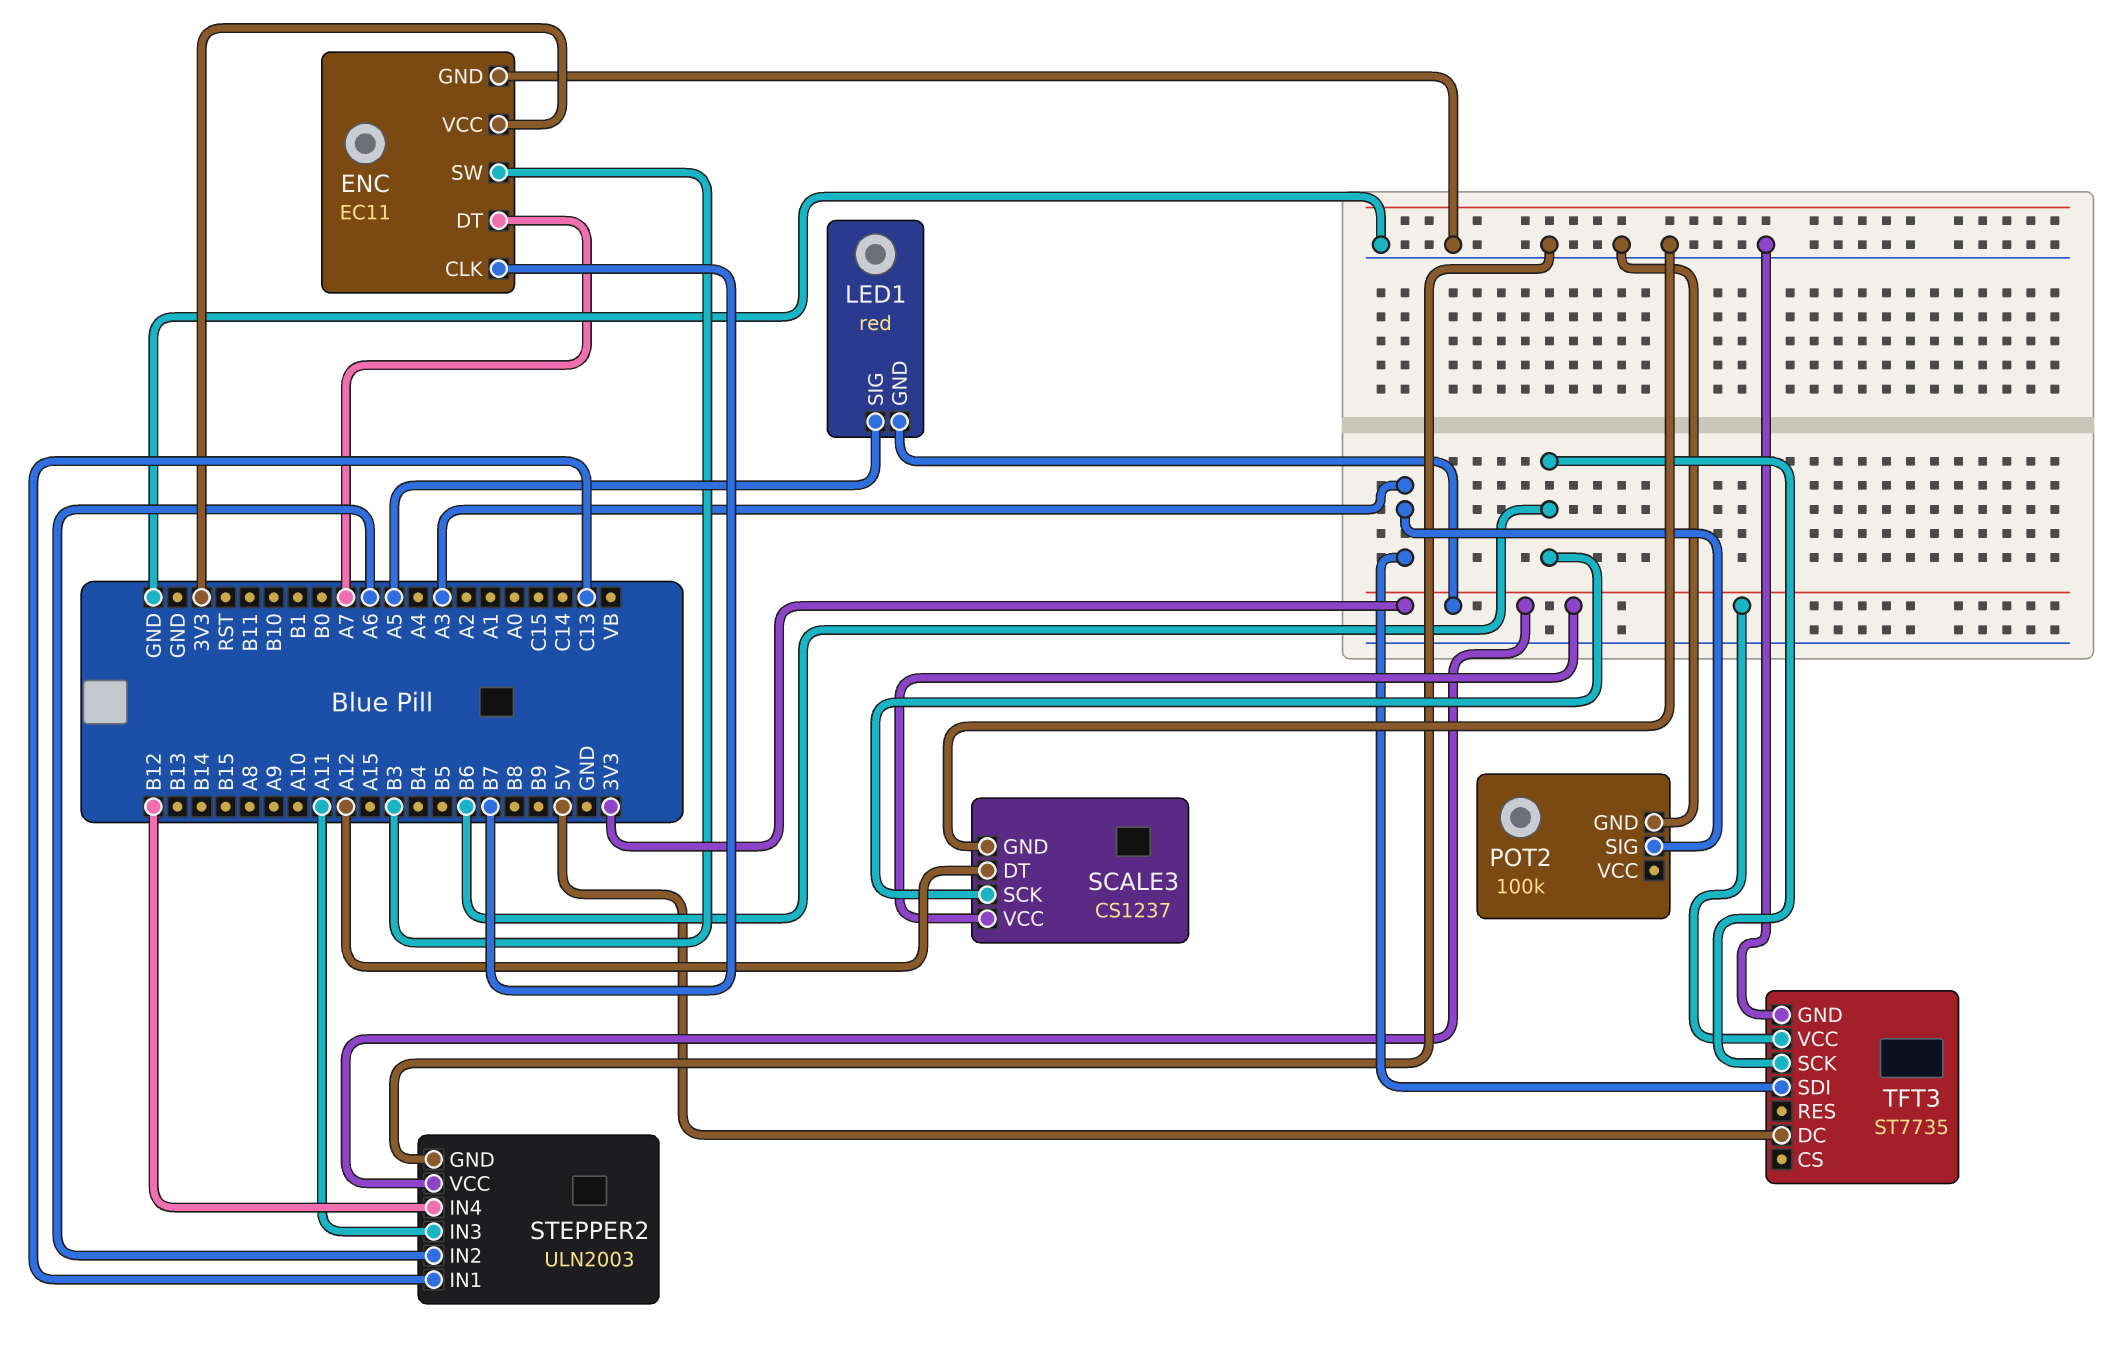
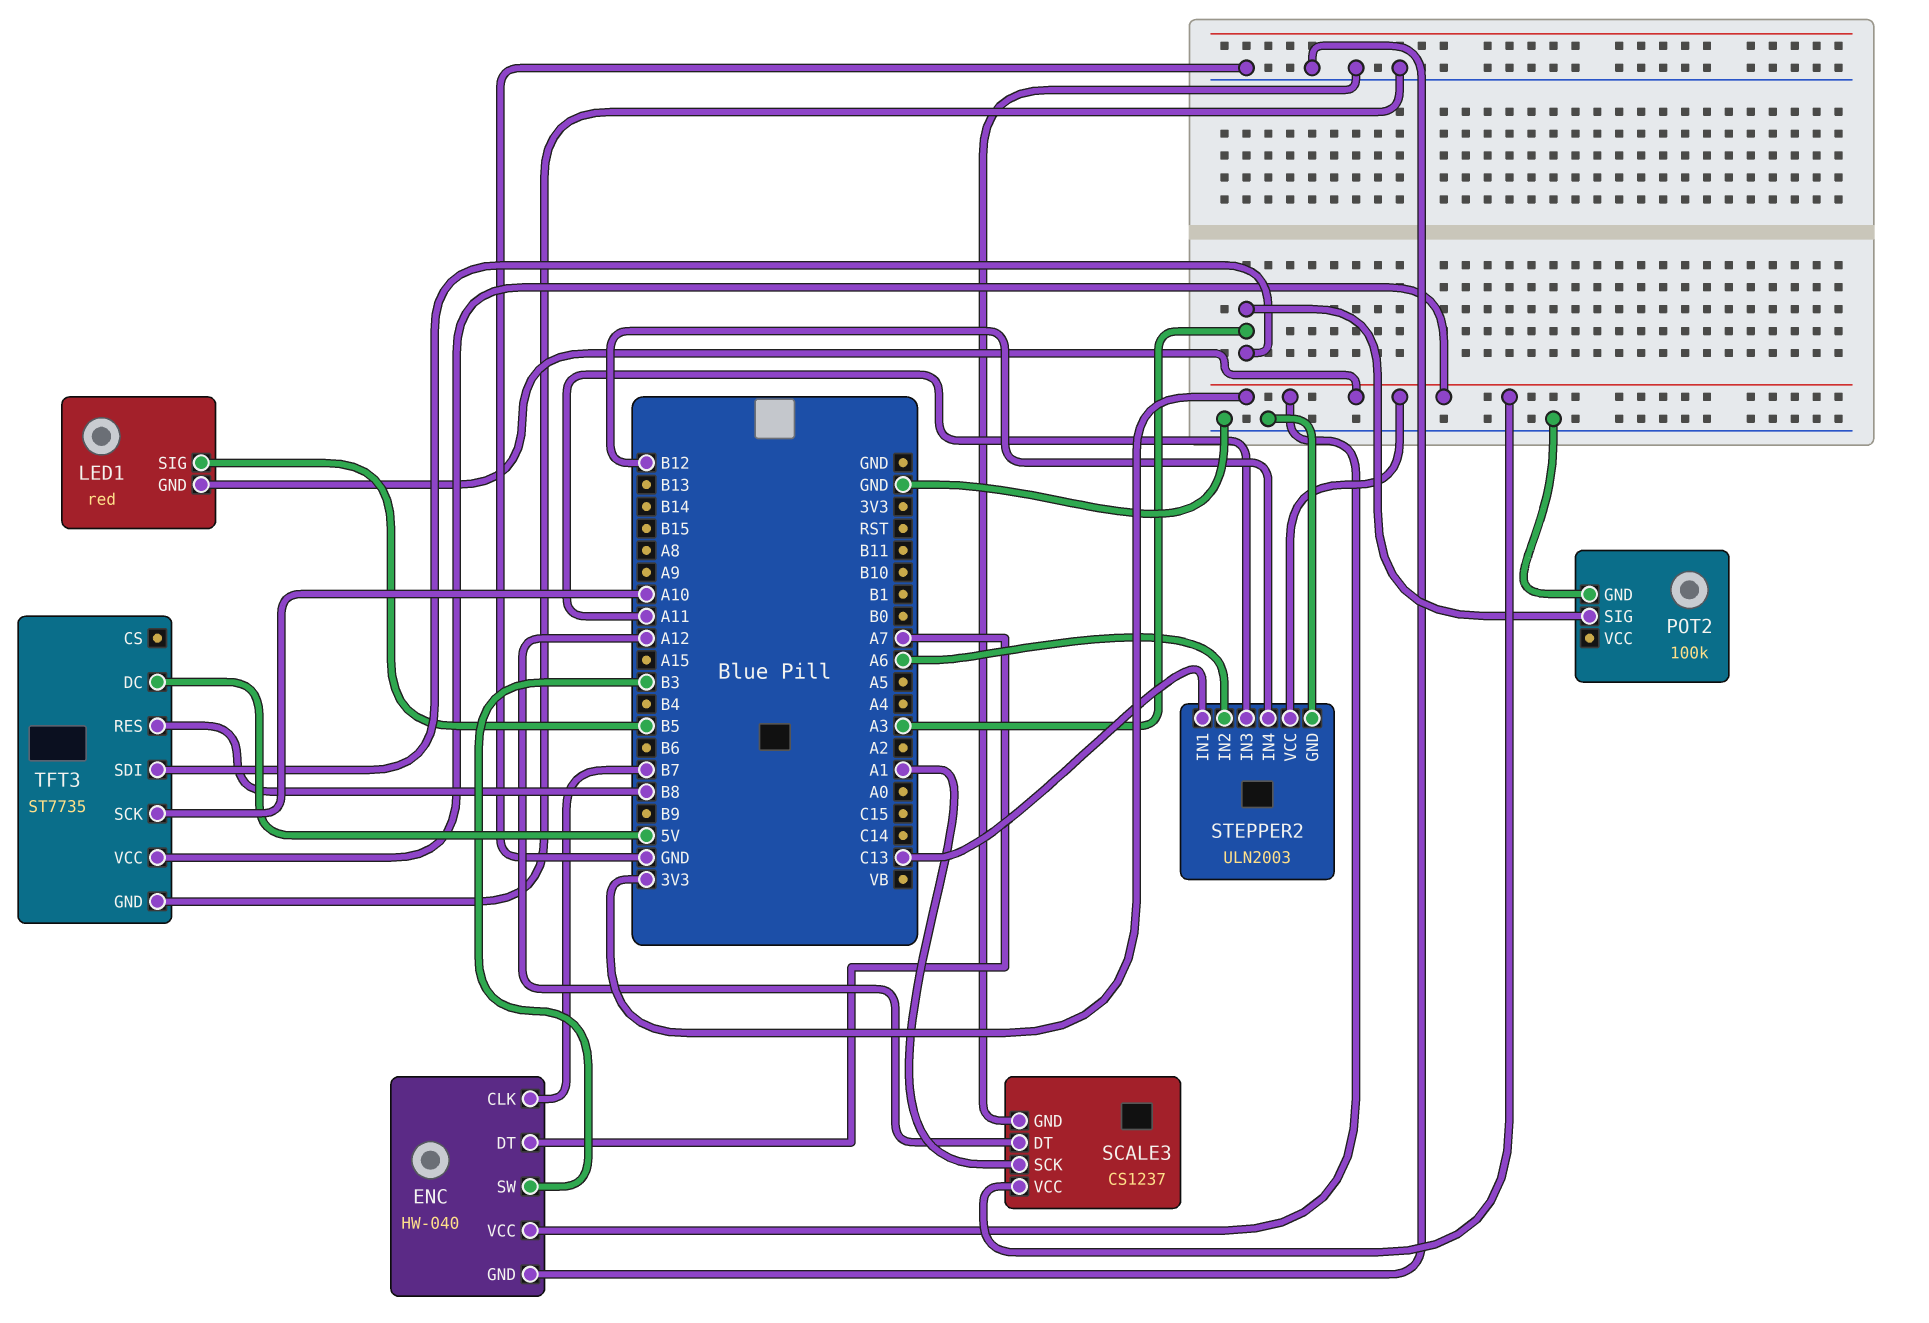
ENC: EC11 -> HW-040
LED1 pin SIG: A5 -> B5
SCALE3 pin SCK: B6 -> A1
TFT3 pin RES: none -> B8
TFT3 pin SCK: B6 -> A10

